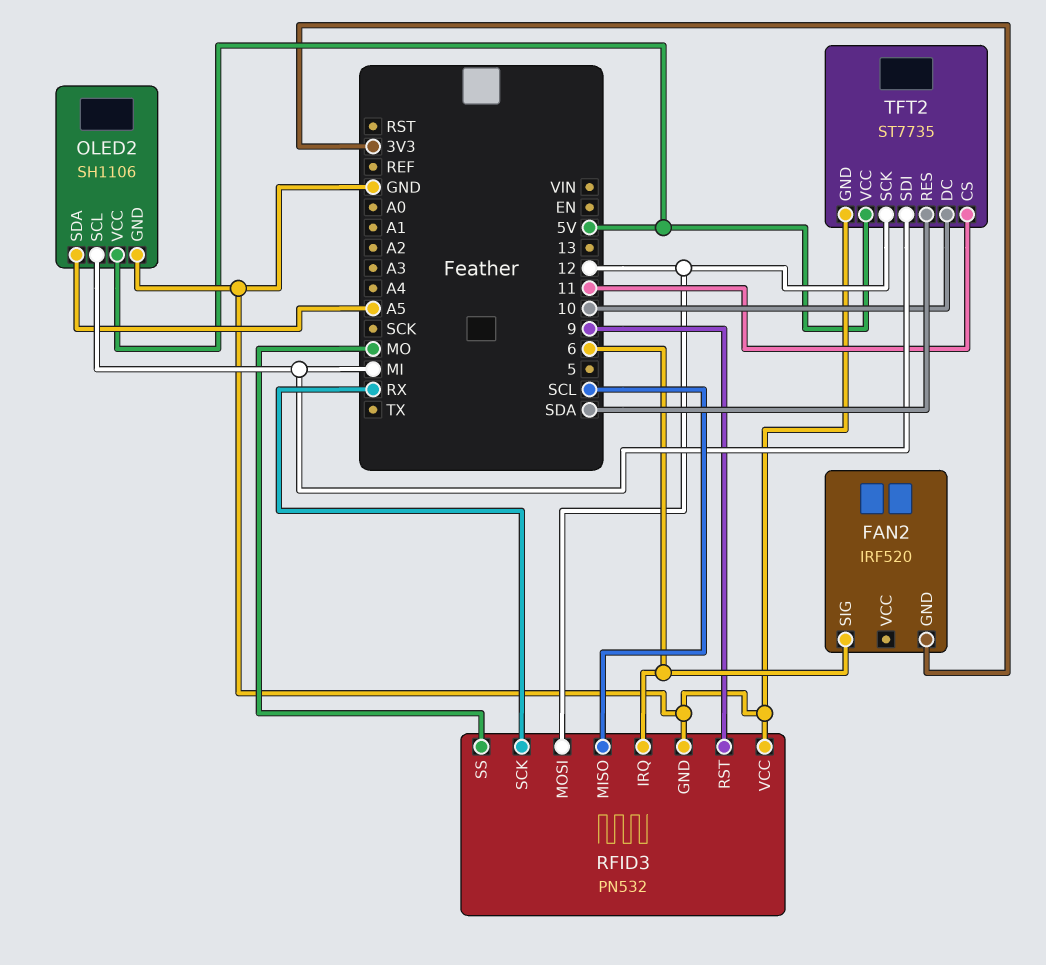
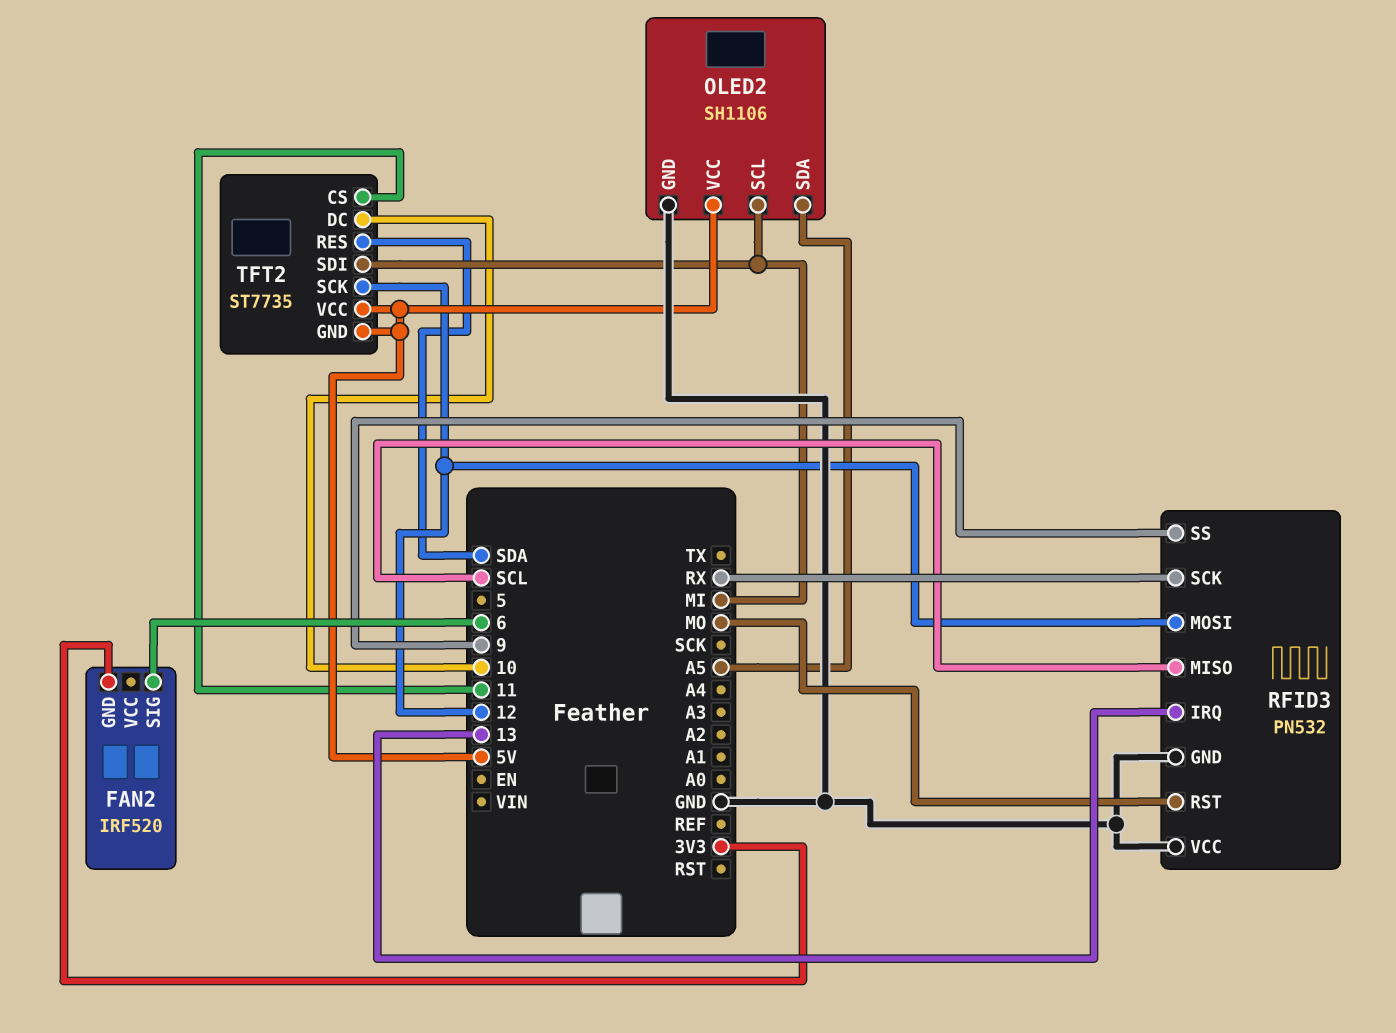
RFID3 pin IRQ: 6 -> 13
RFID3 pin RST: 9 -> MO
RFID3 pin SS: MO -> 9
TFT2 pin GND: GND -> 5V

